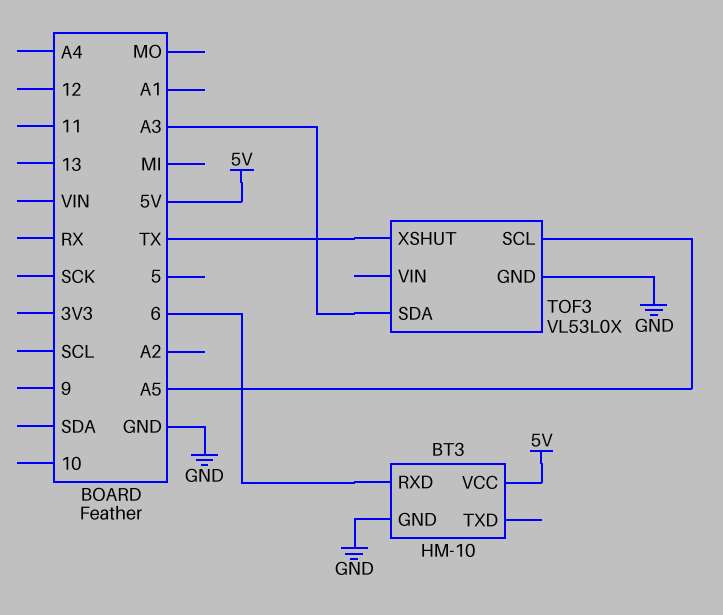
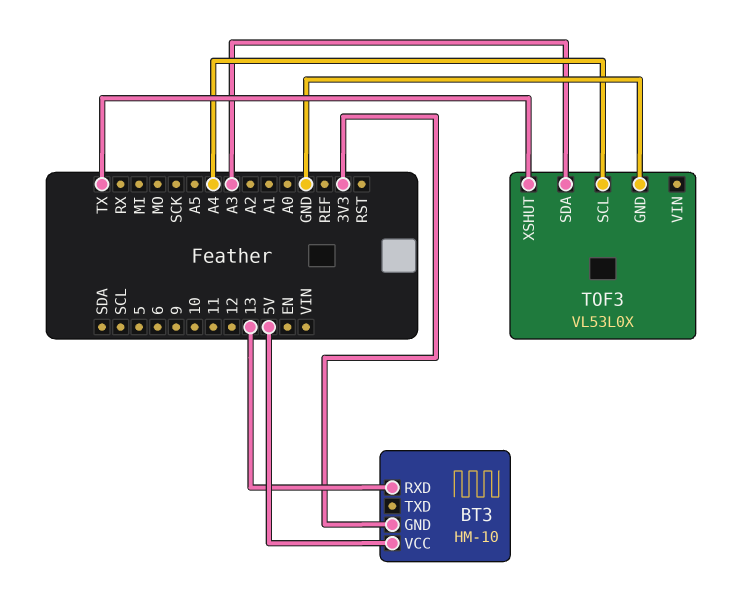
BT3 pin GND: GND -> 3V3
BT3 pin RXD: 6 -> 13
TOF3 pin SCL: A5 -> A4

